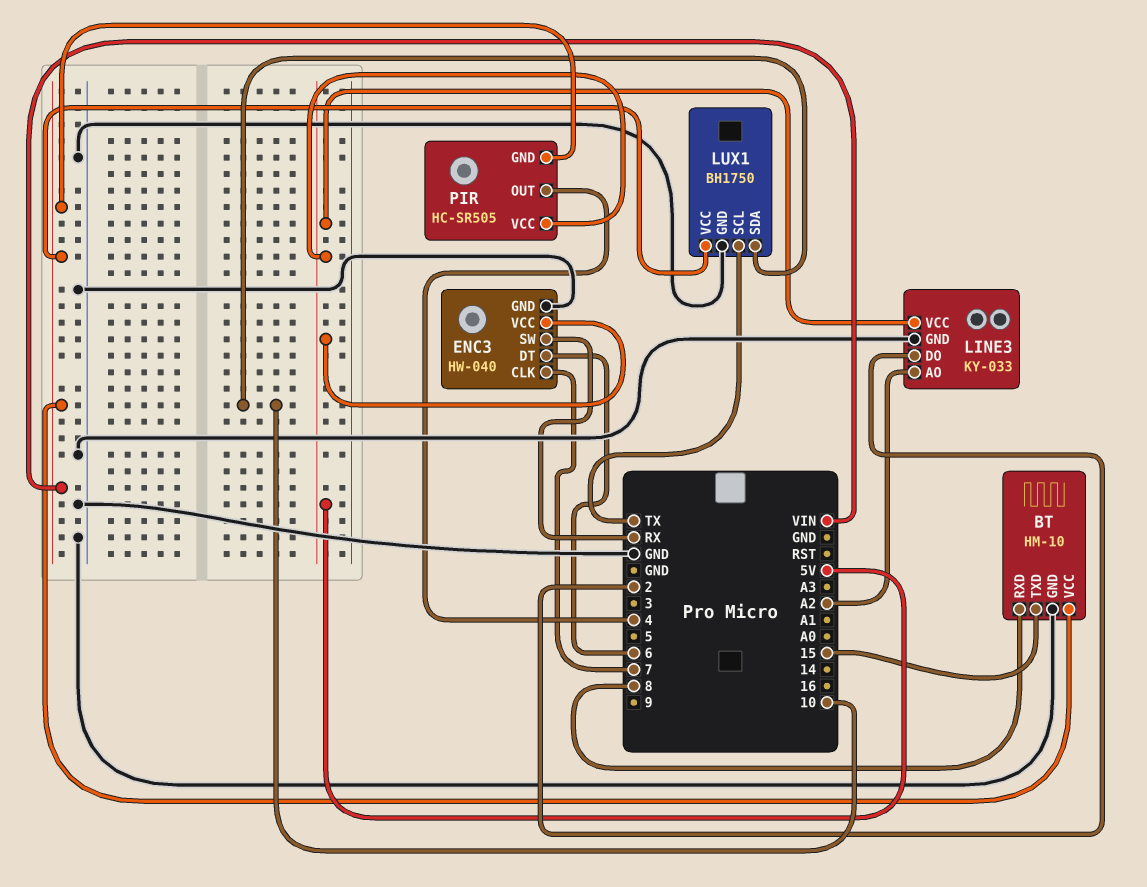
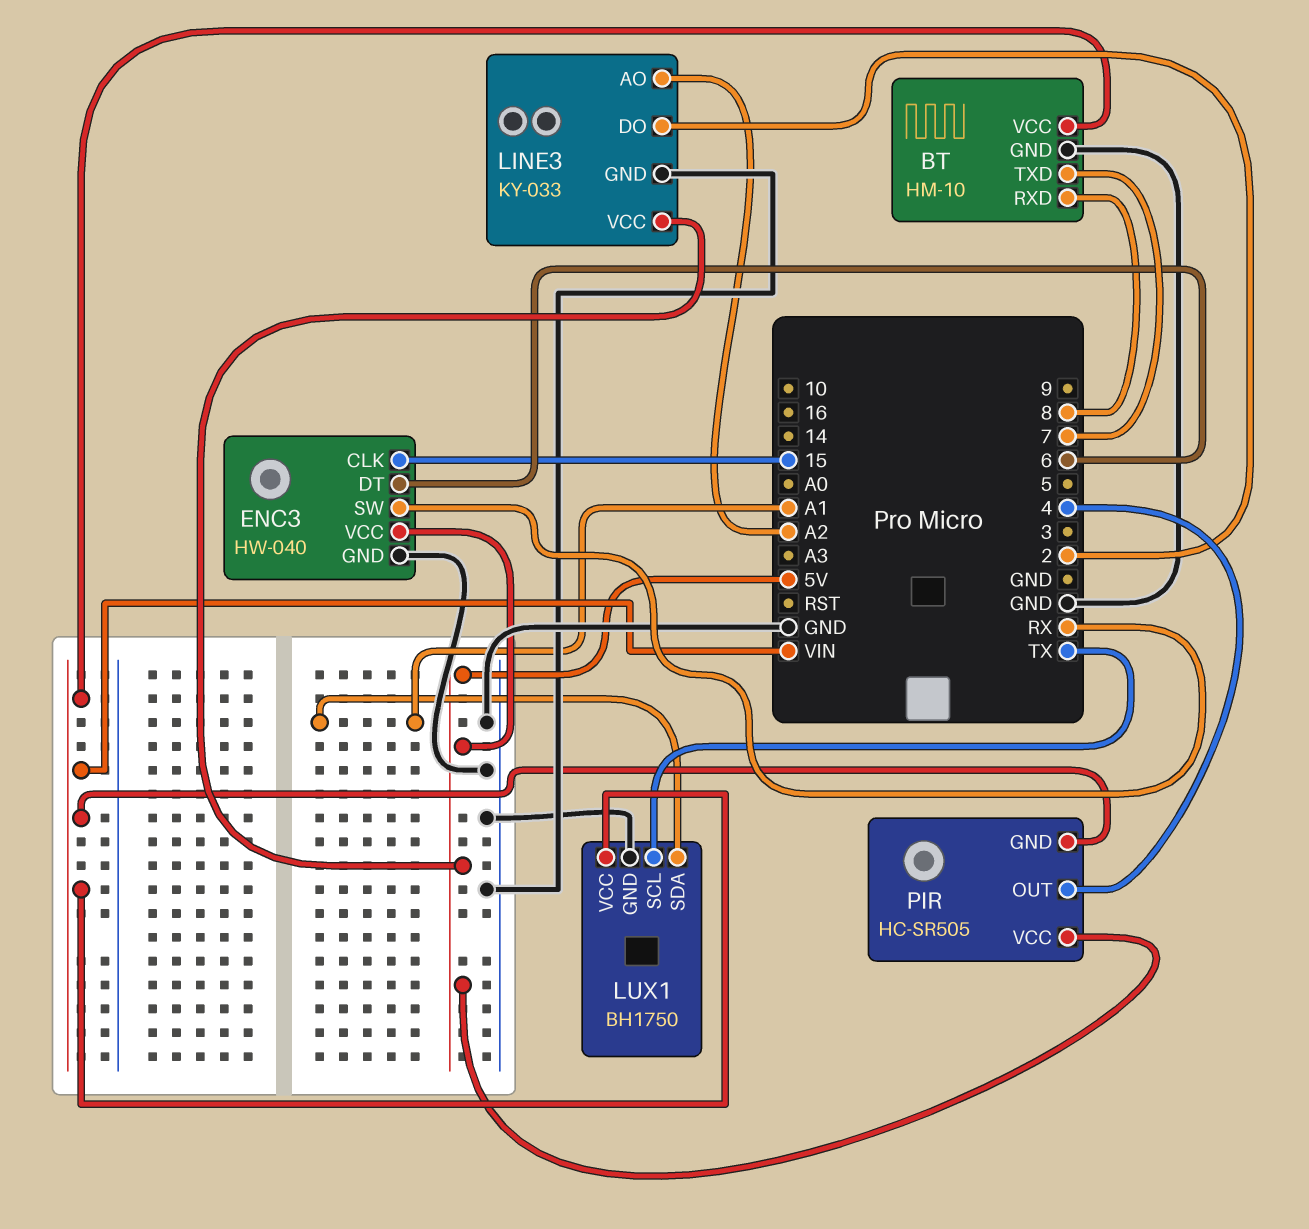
BT pin TXD: 15 -> 7
ENC3 pin CLK: 7 -> 15
LUX1 pin SDA: 10 -> A1

